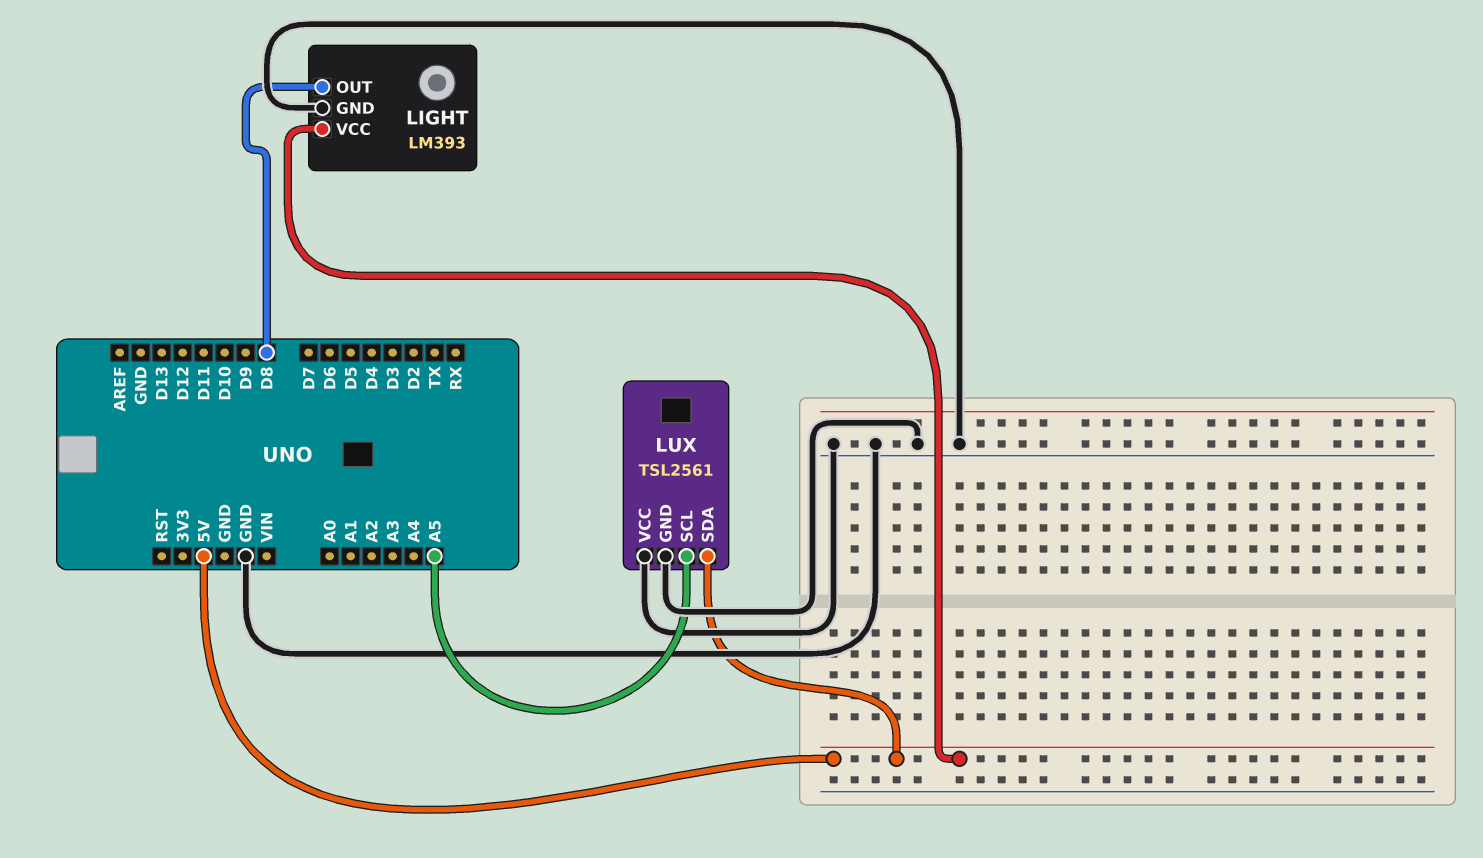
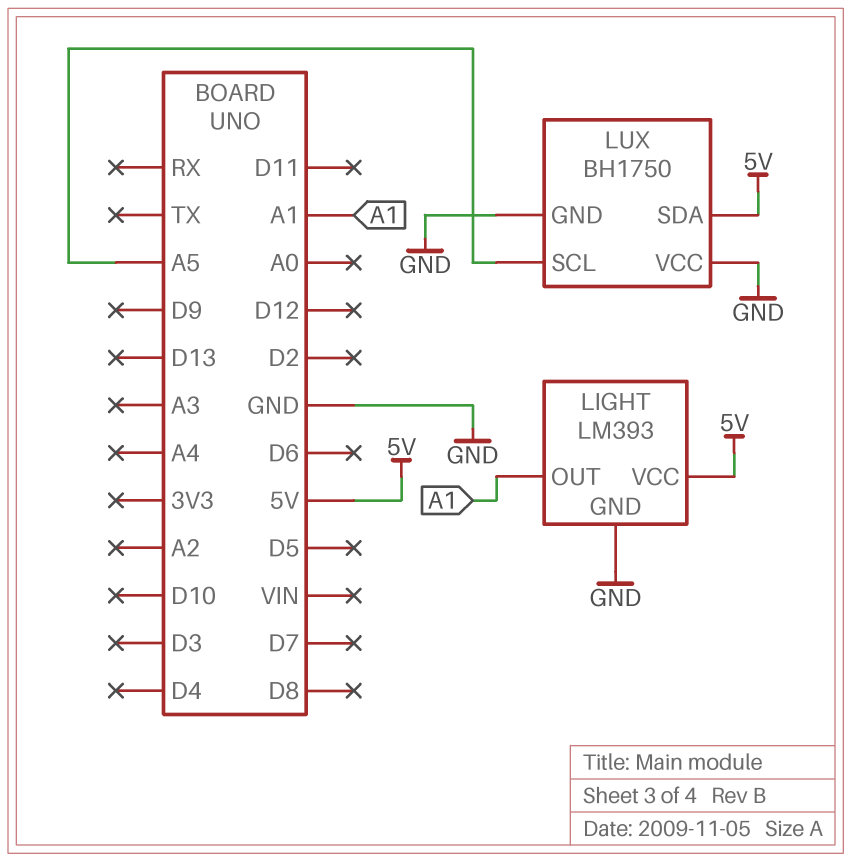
LIGHT pin OUT: D8 -> A1
LUX: TSL2561 -> BH1750

